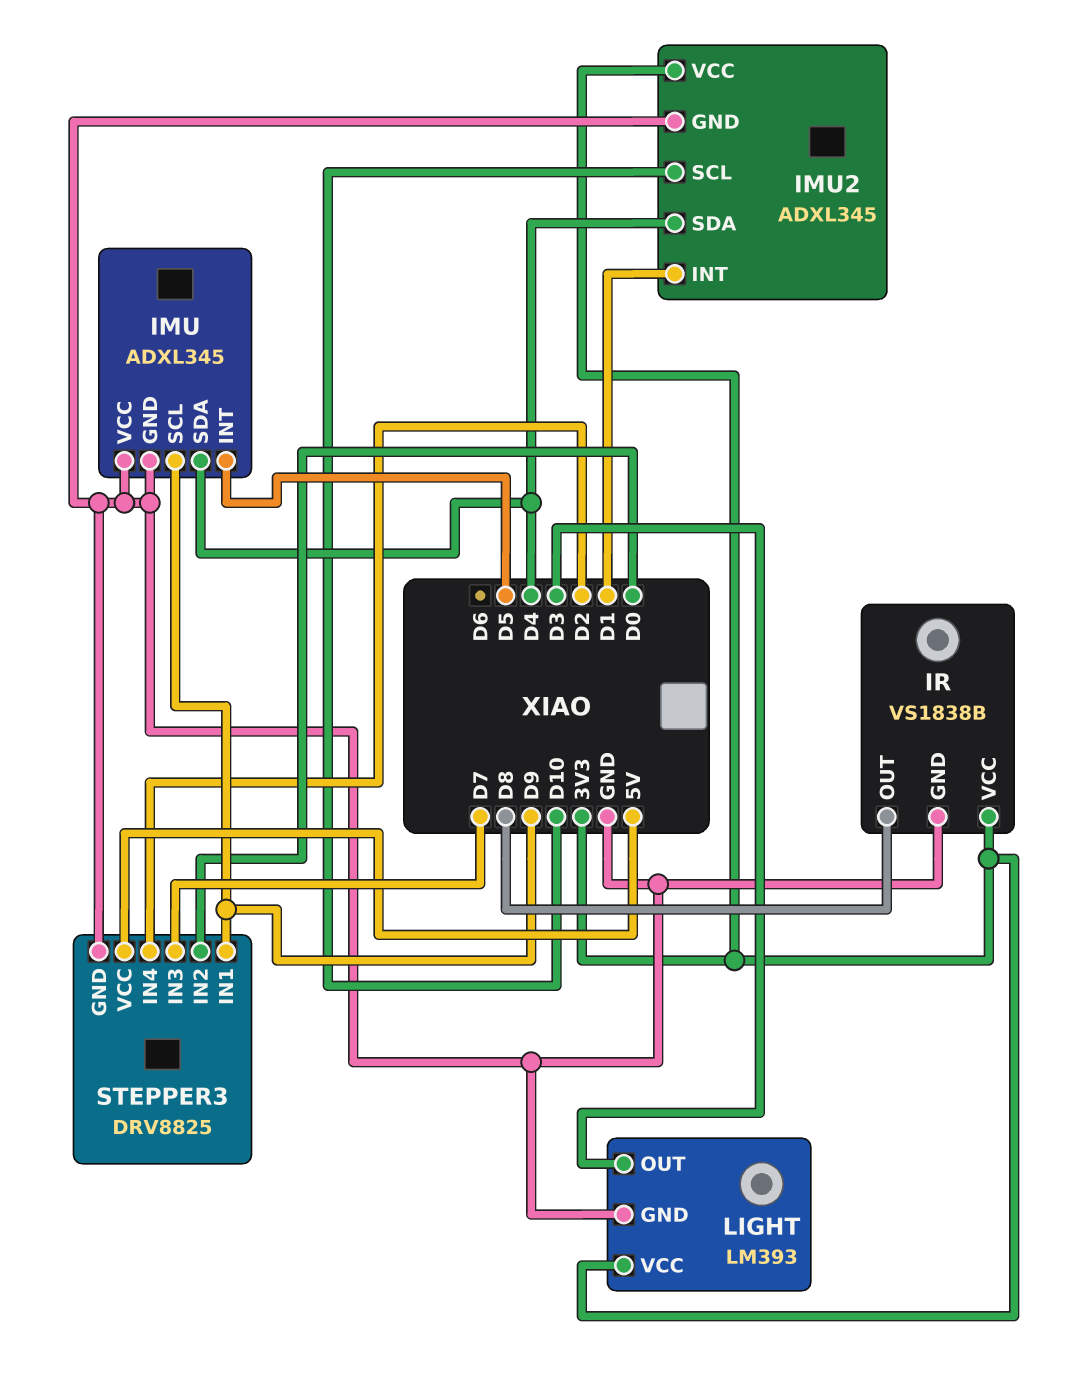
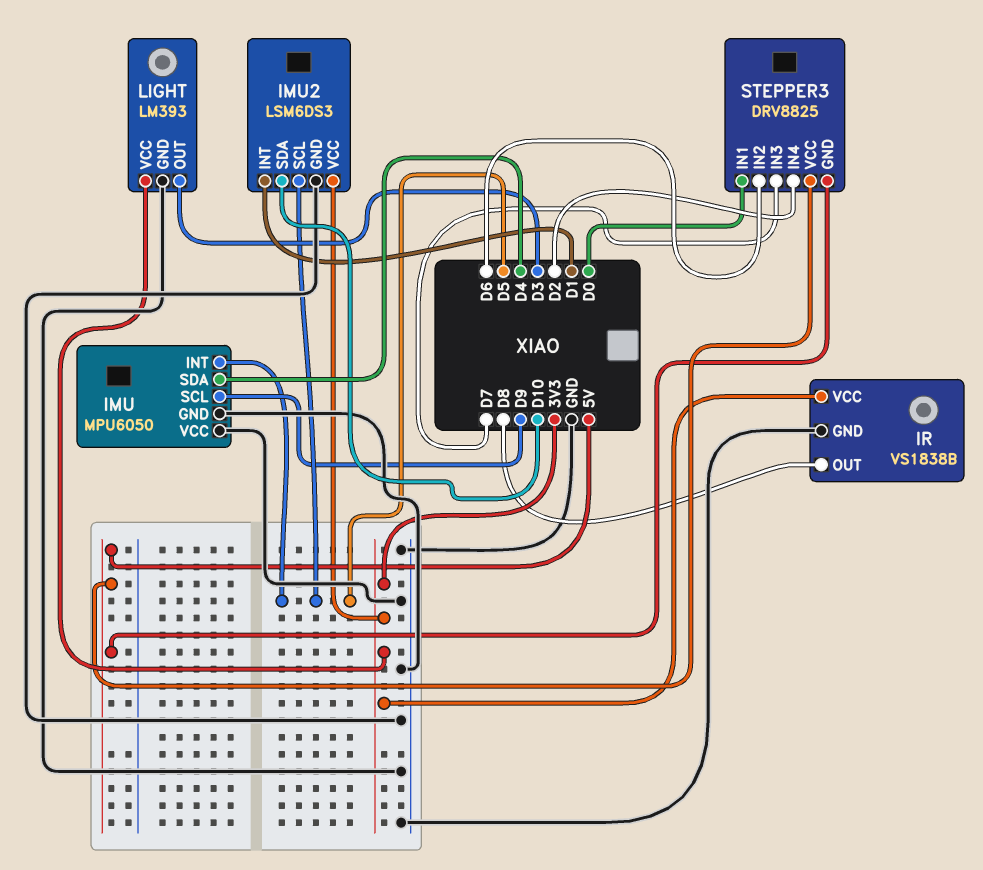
IMU: ADXL345 -> MPU6050
IMU2: ADXL345 -> LSM6DS3
IMU2 pin SCL: D10 -> D5
IMU2 pin SDA: D4 -> D10
STEPPER3 pin GND: GND -> 5V
STEPPER3 pin IN1: D9 -> D0
STEPPER3 pin IN2: D0 -> D6

